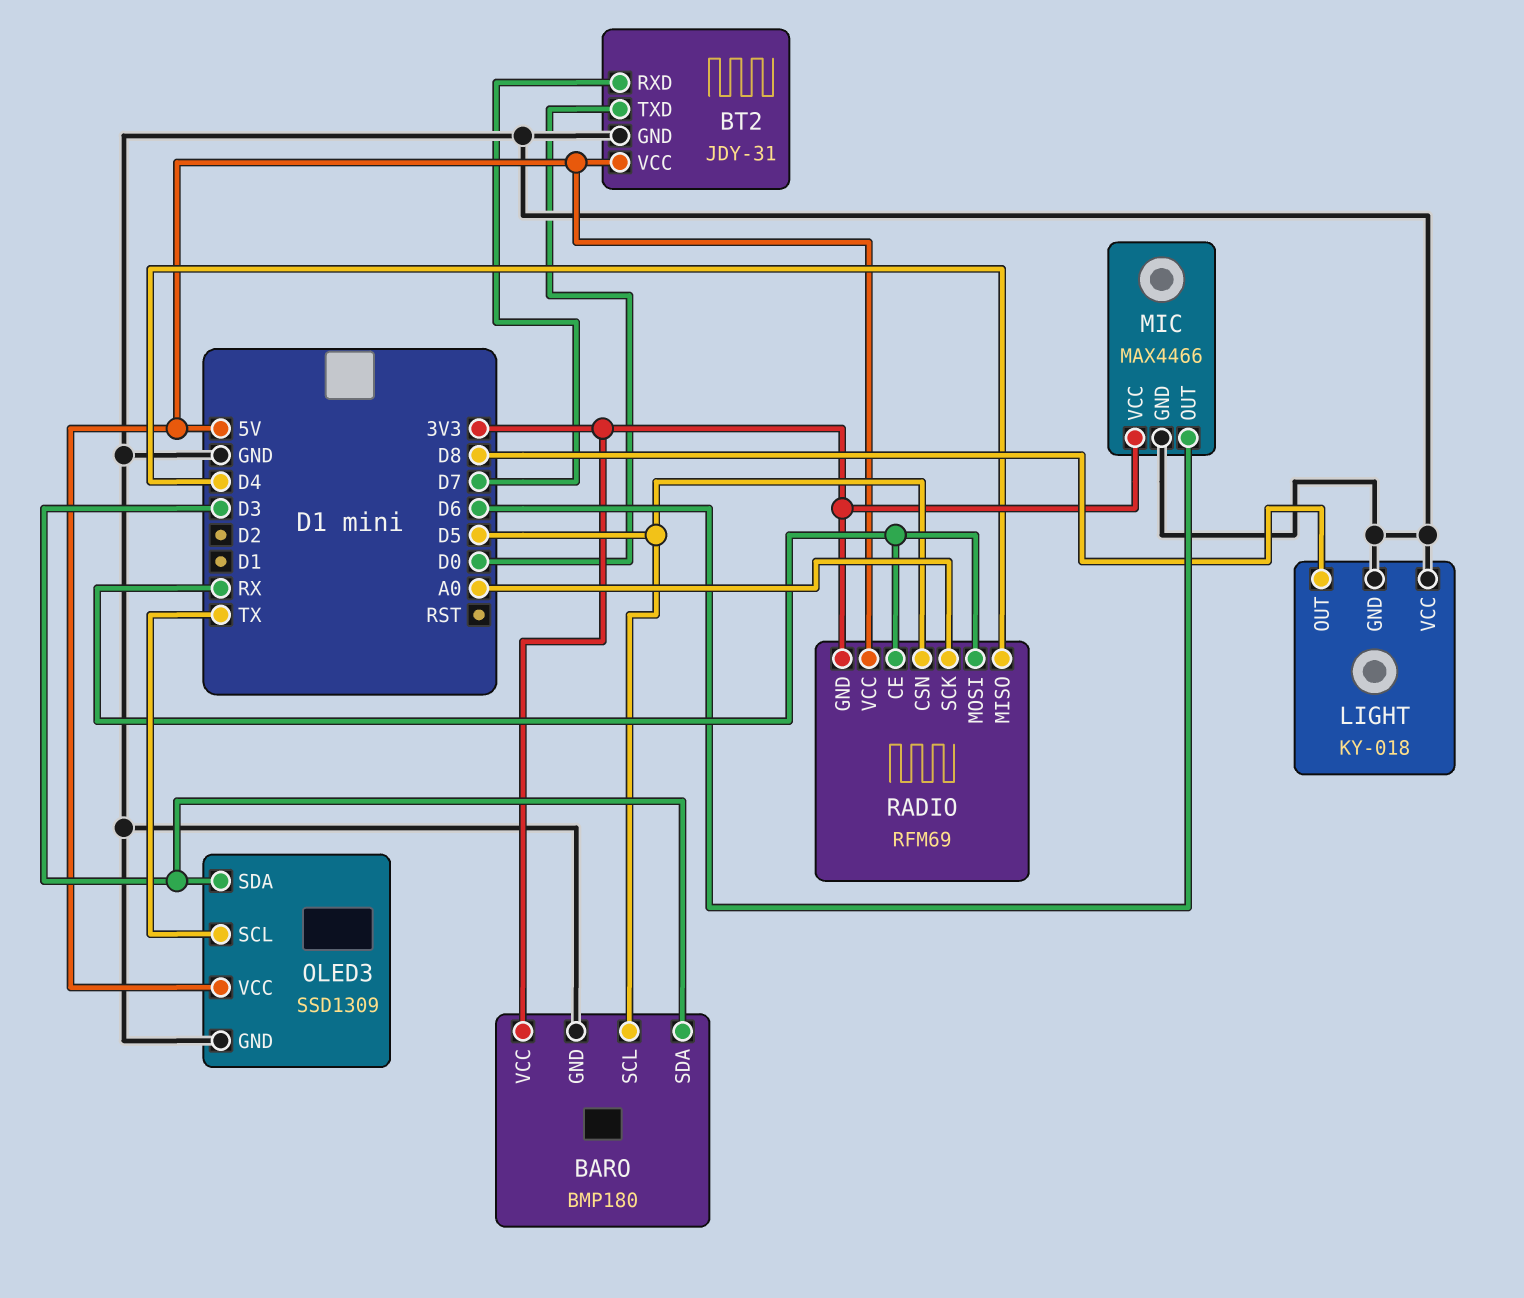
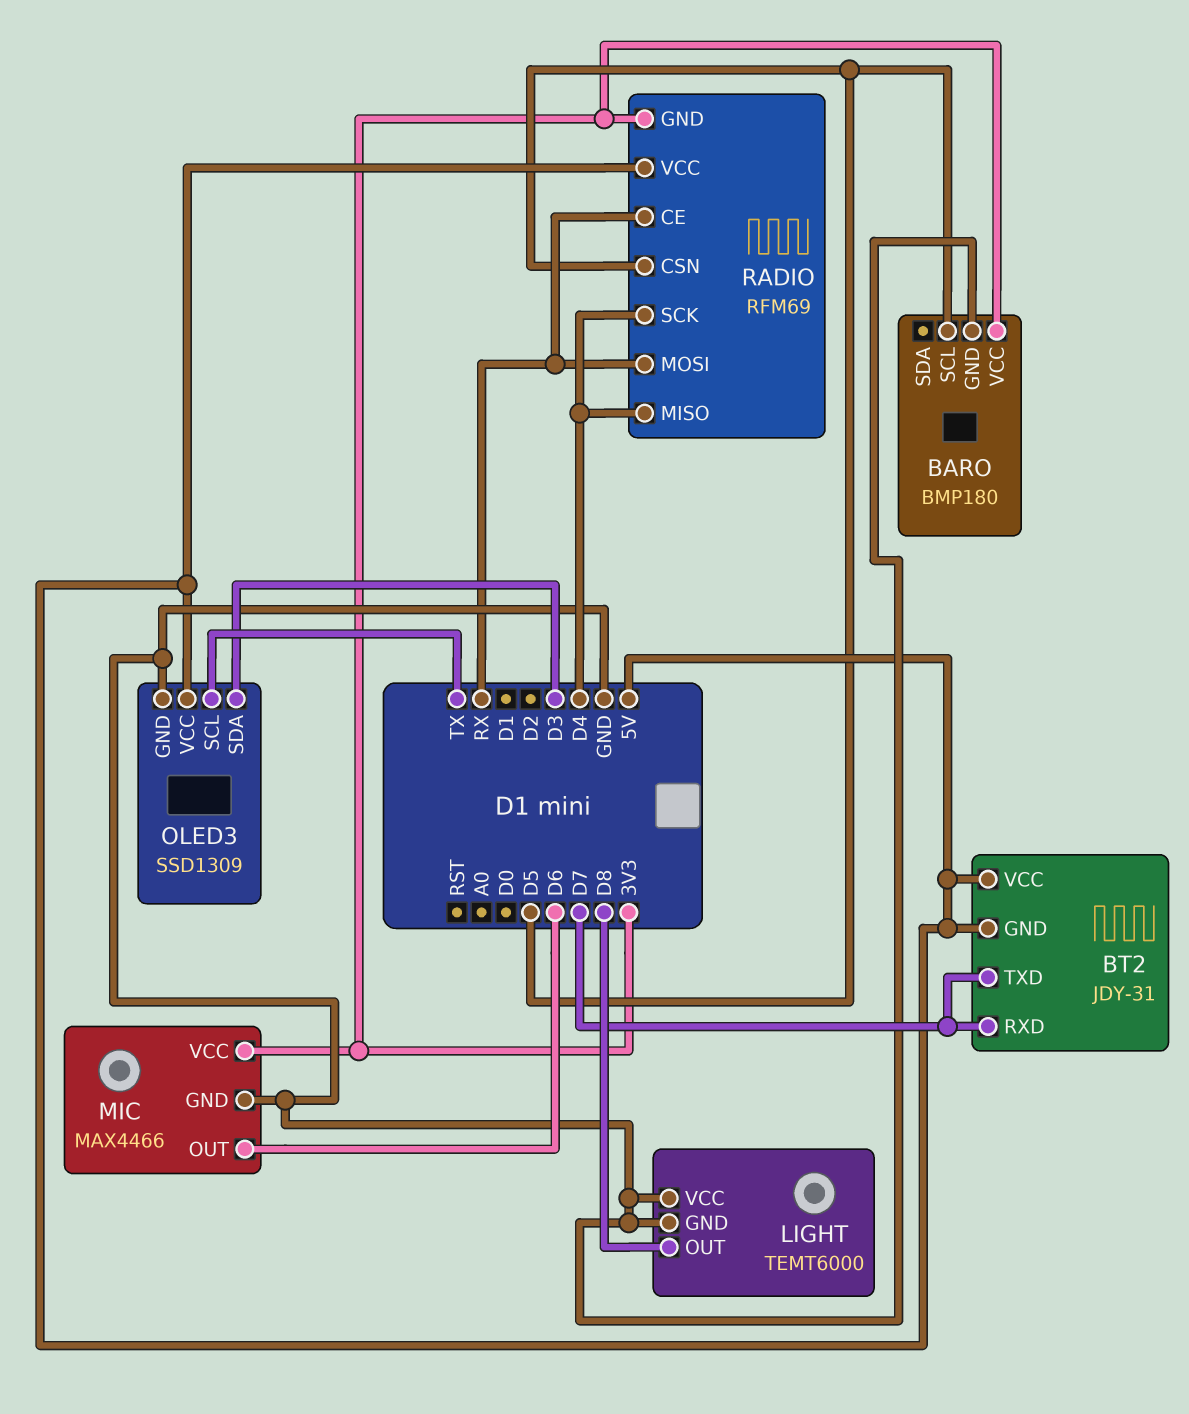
BARO pin SDA: D3 -> none
BT2 pin GND: GND -> 5V
BT2 pin TXD: D0 -> D7
LIGHT: KY-018 -> TEMT6000
RADIO pin SCK: A0 -> D4

